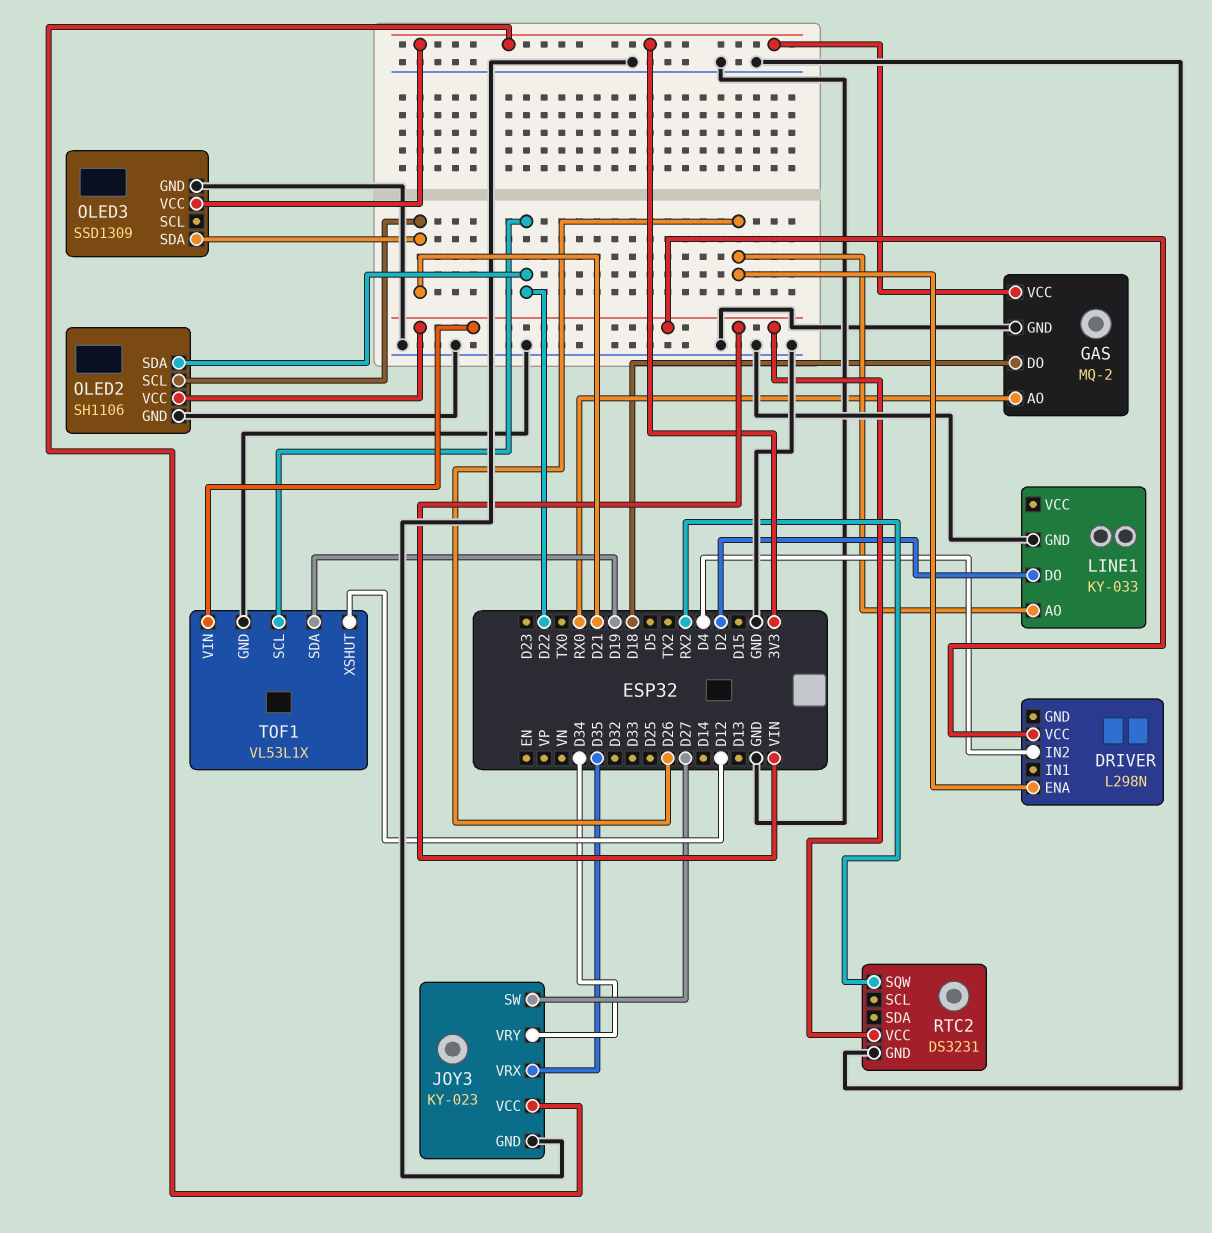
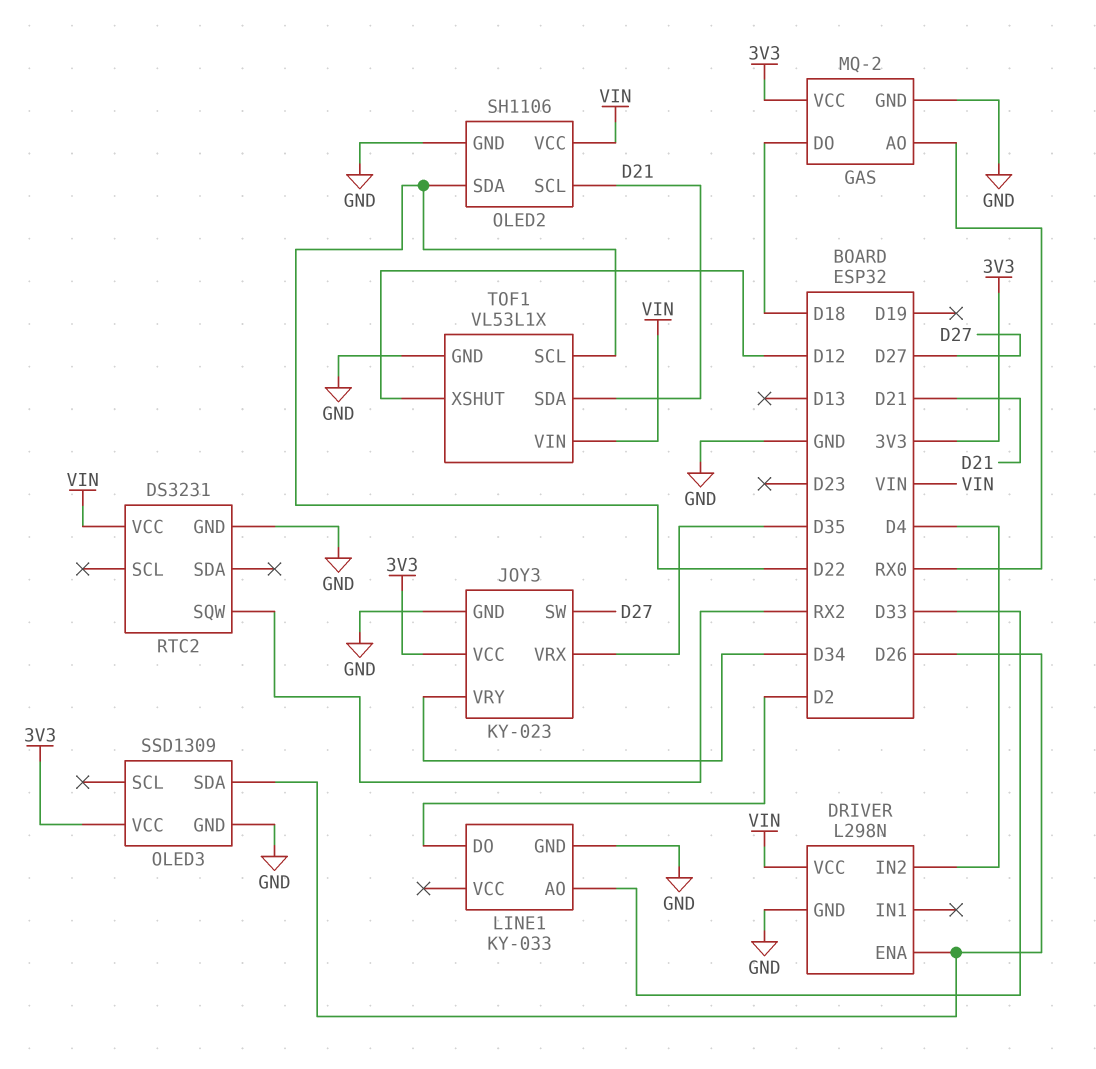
DRIVER pin GND: none -> GND
LINE1 pin AO: D26 -> D33
OLED3 pin SDA: D21 -> D26
TOF1 pin SDA: D19 -> D21

